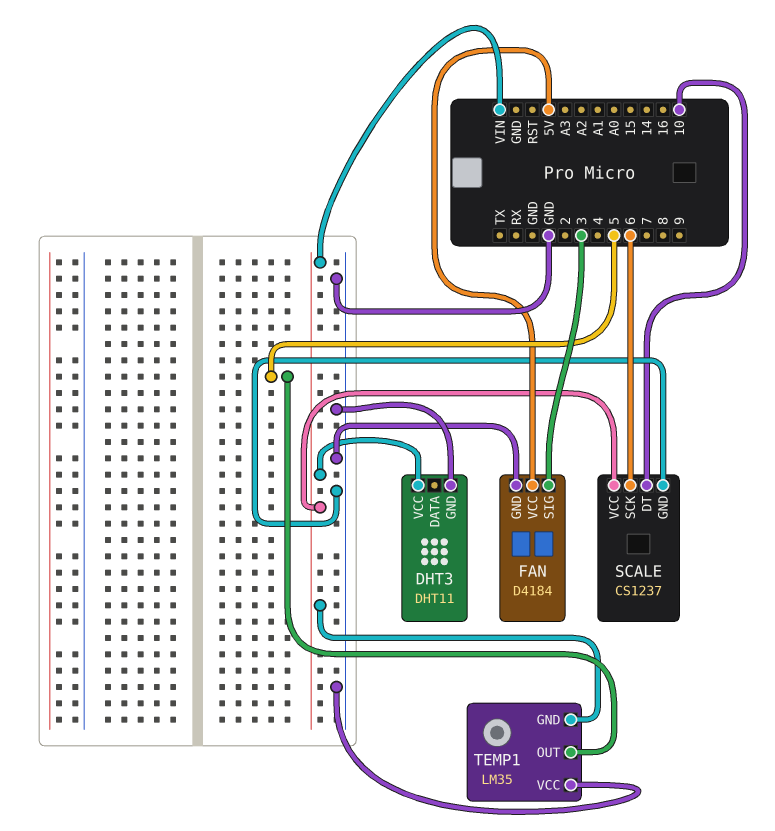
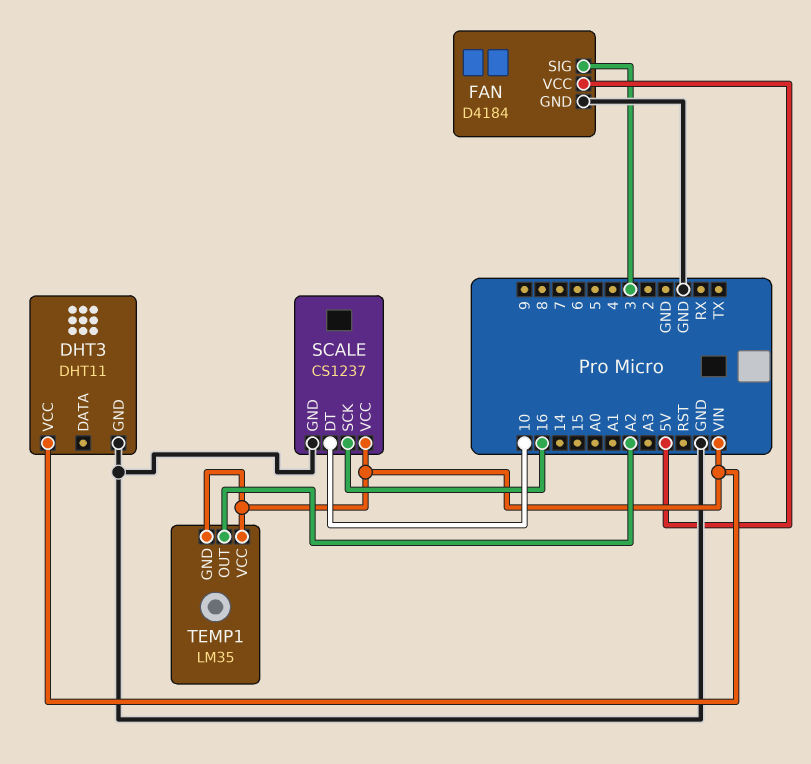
SCALE pin SCK: 6 -> 16
TEMP1 pin OUT: 5 -> A2
TEMP1 pin VCC: GND -> VIN

